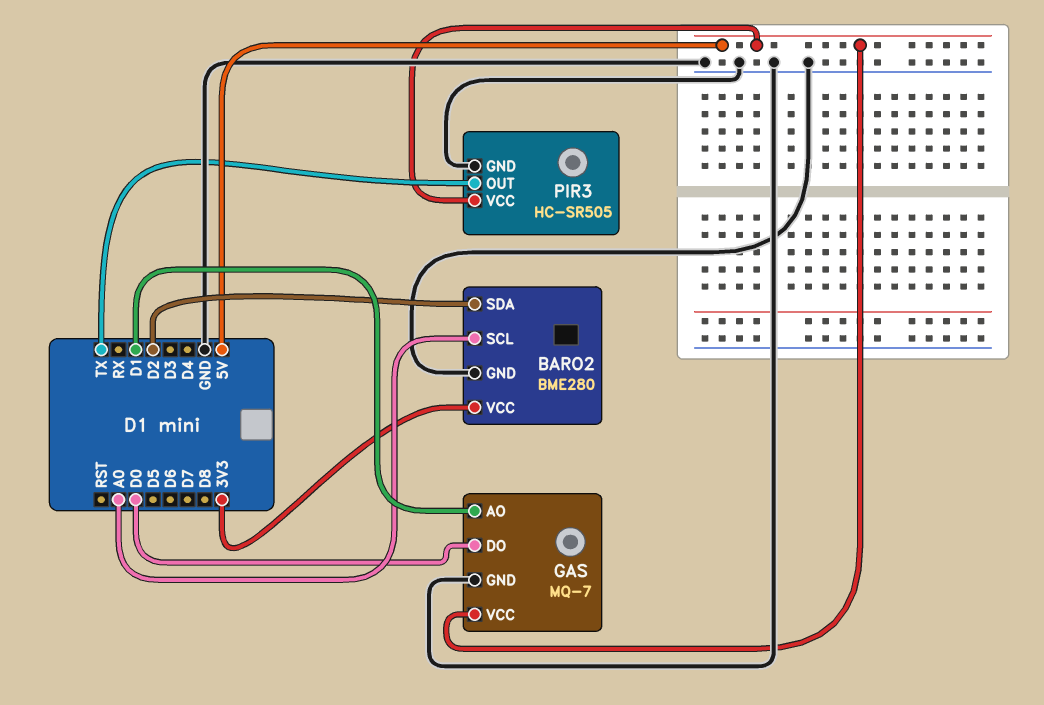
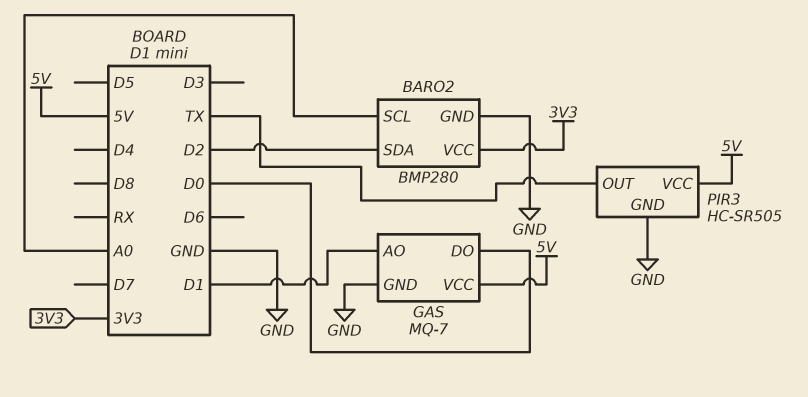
BARO2: BME280 -> BMP280

